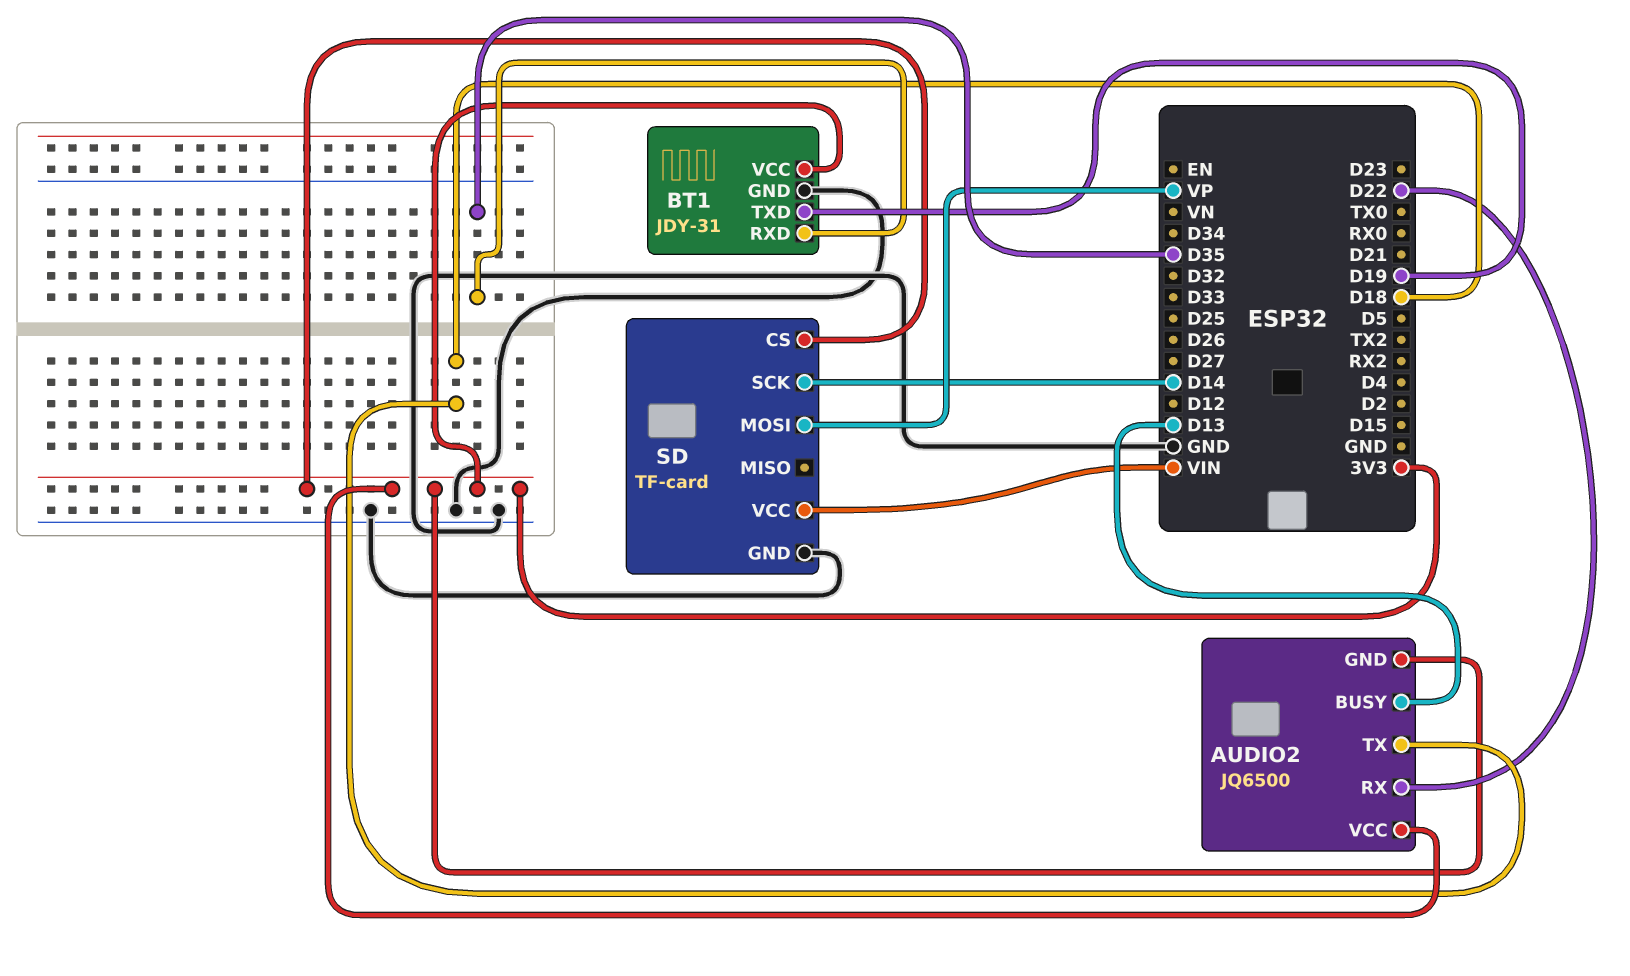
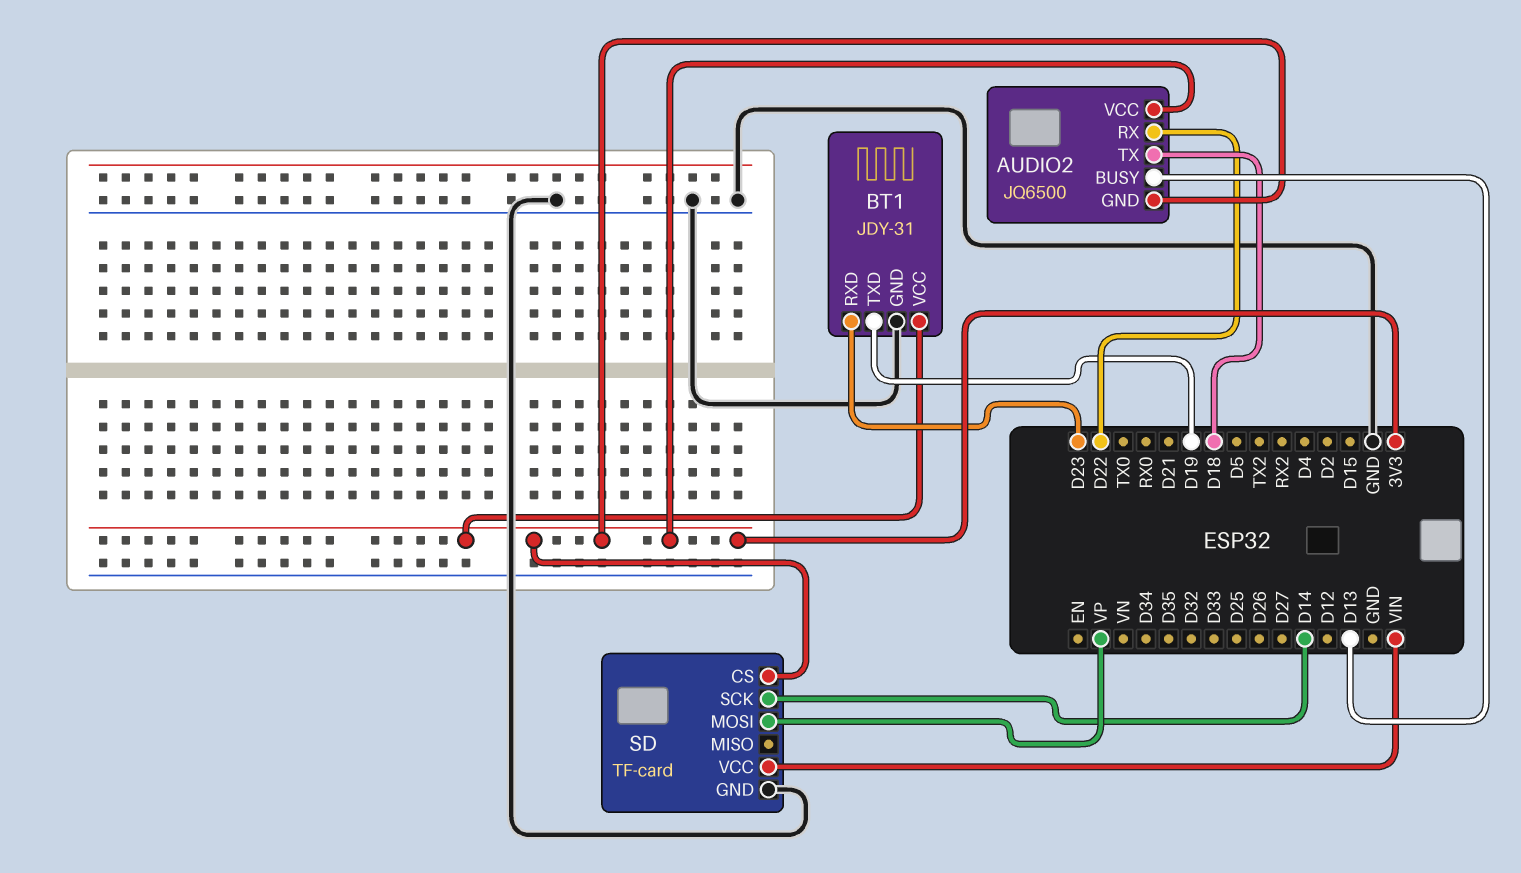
BT1 pin RXD: D35 -> D23

